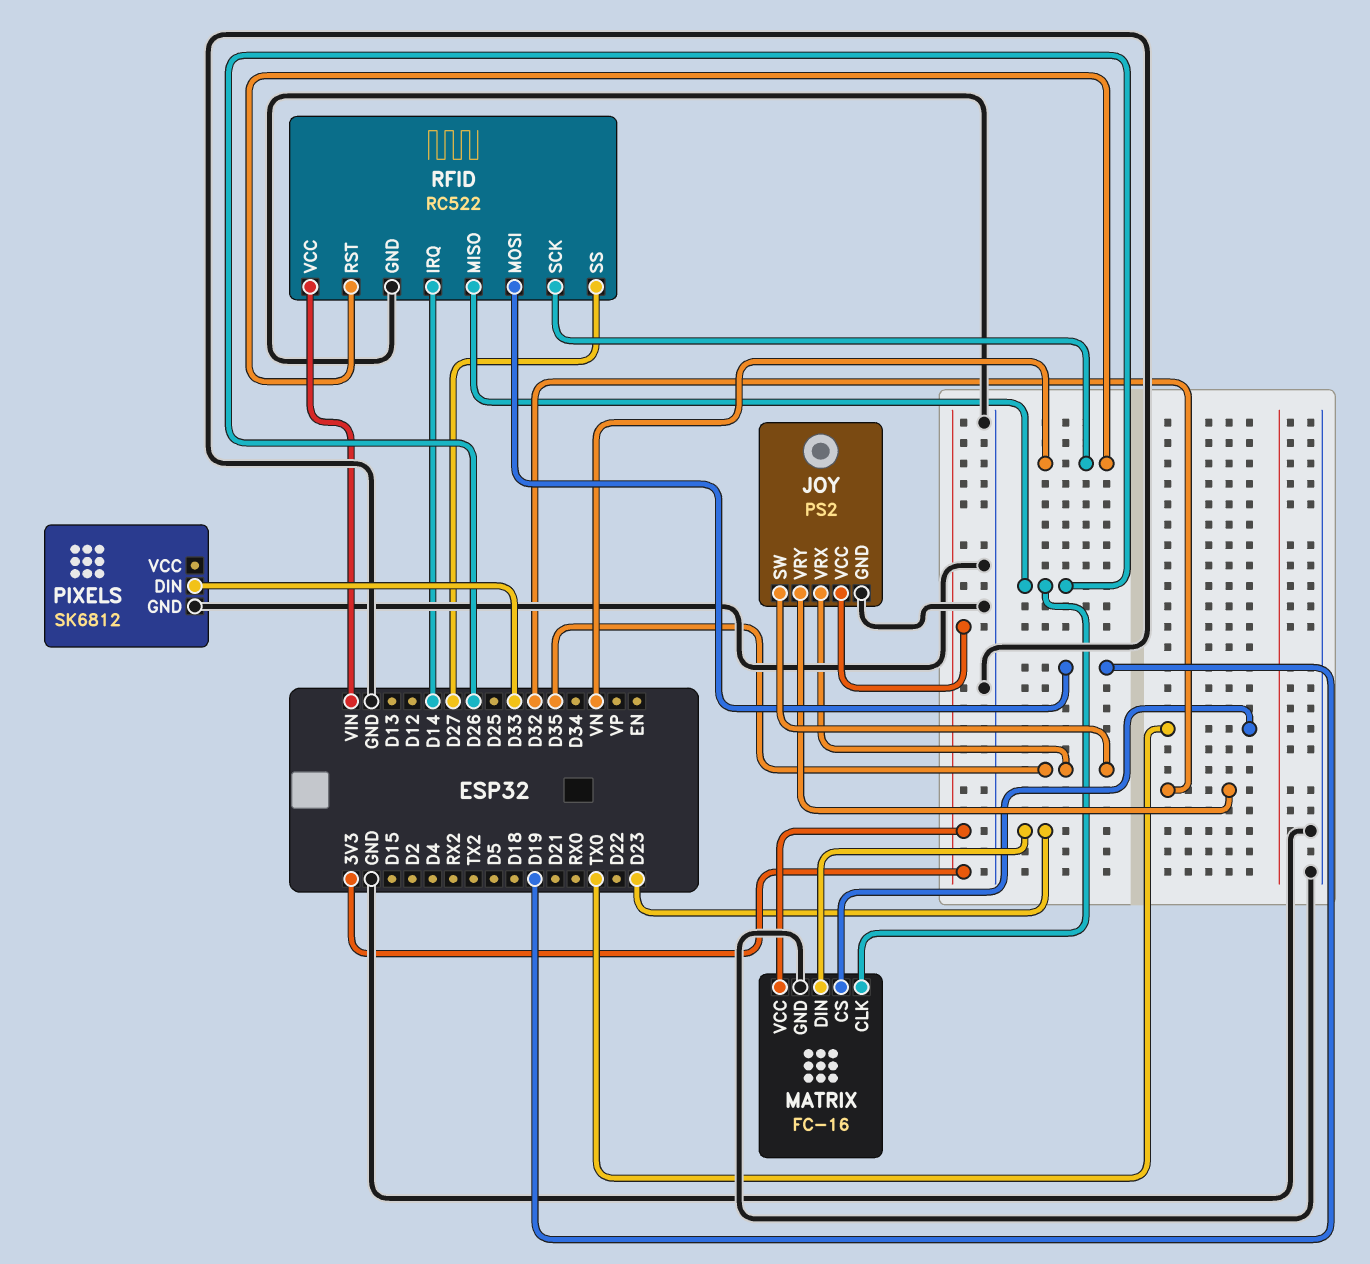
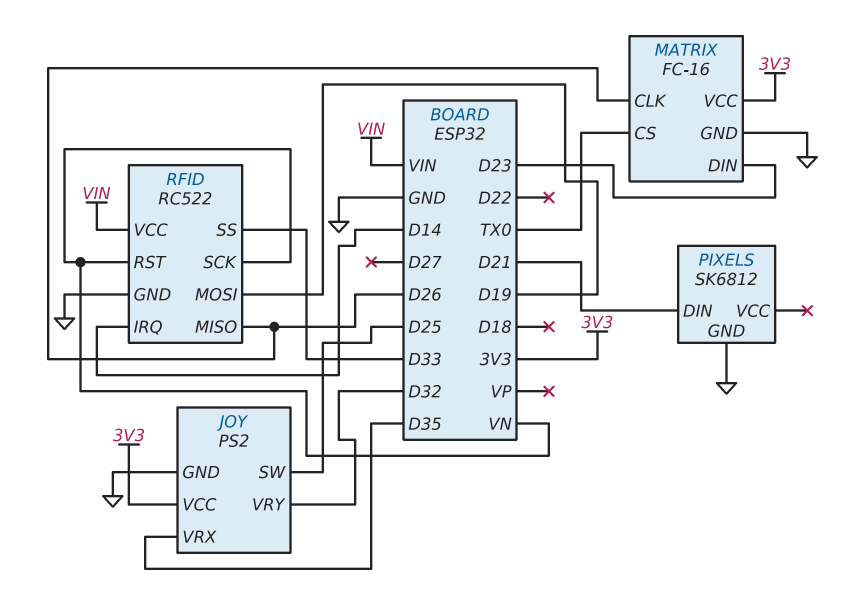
JOY pin SW: D35 -> D25
PIXELS pin DIN: D33 -> D21
RFID pin SS: D27 -> D33

